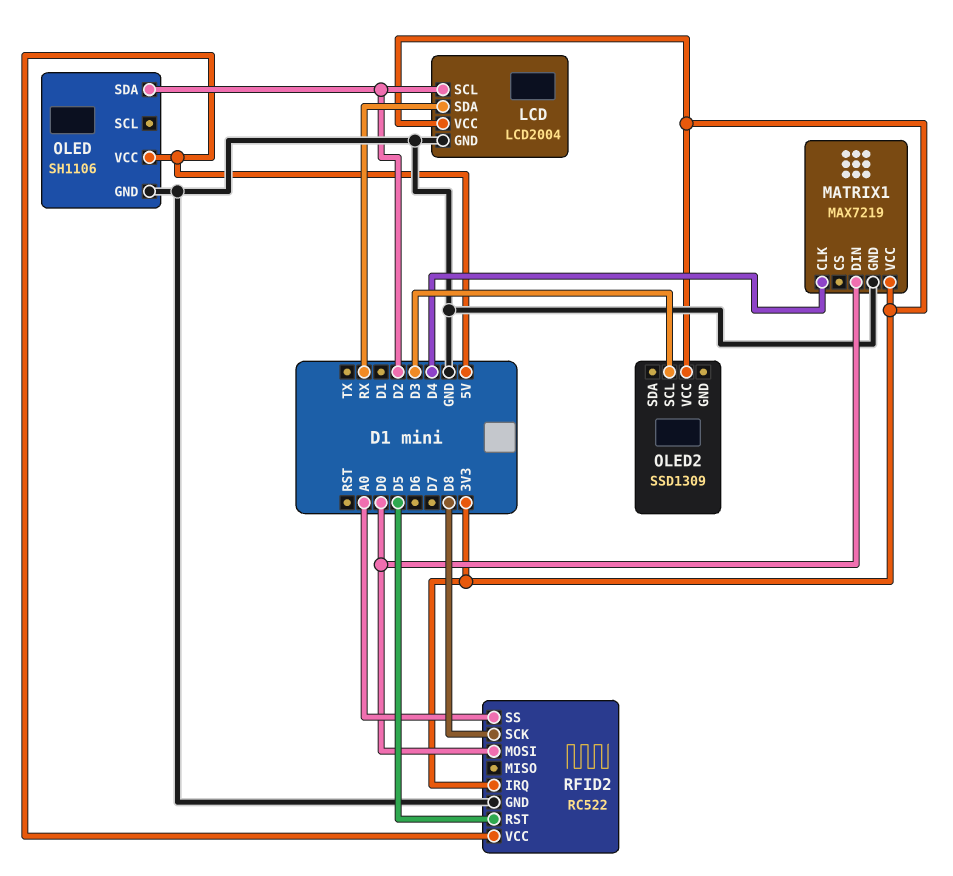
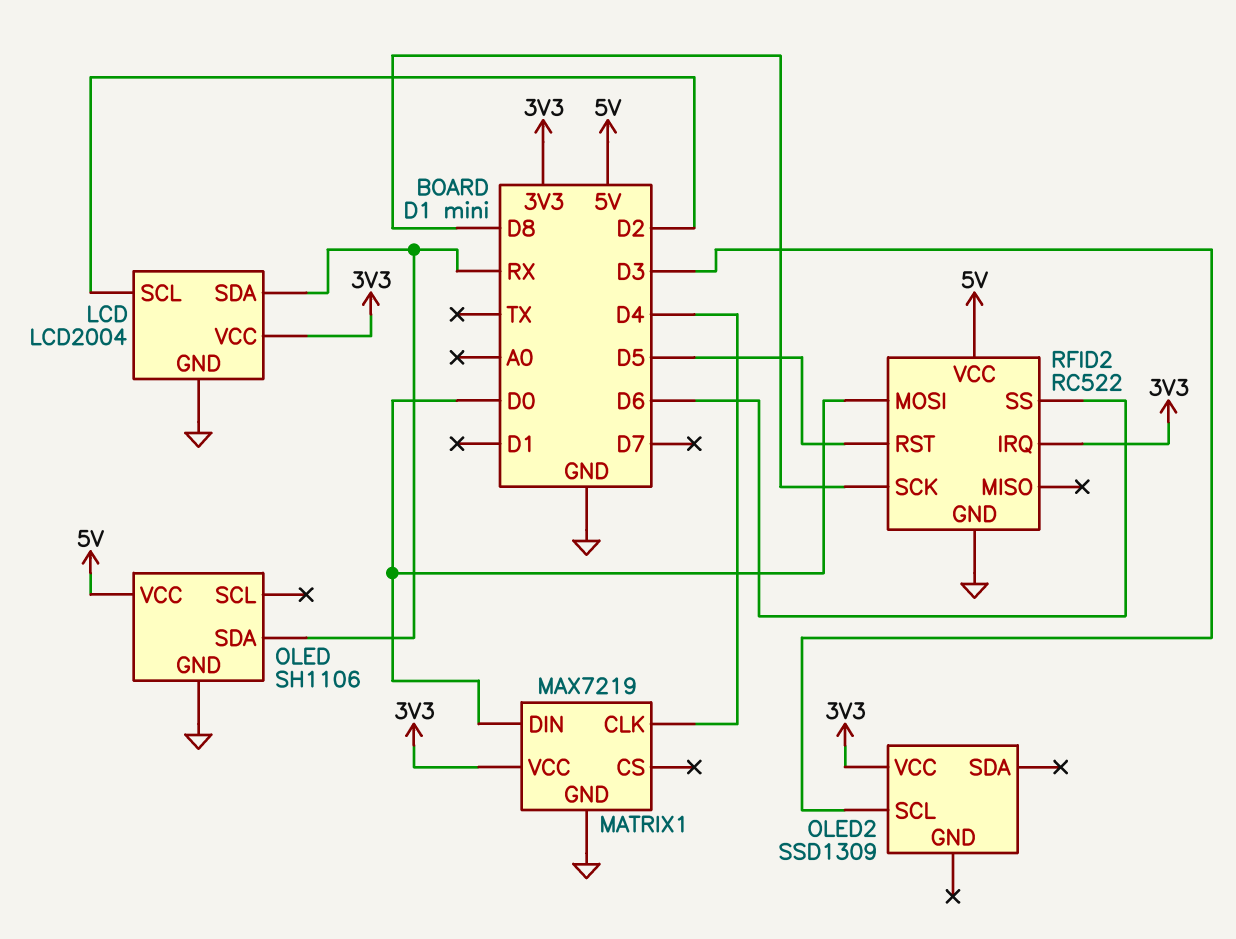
OLED pin SDA: D2 -> RX
RFID2 pin SS: A0 -> D6

